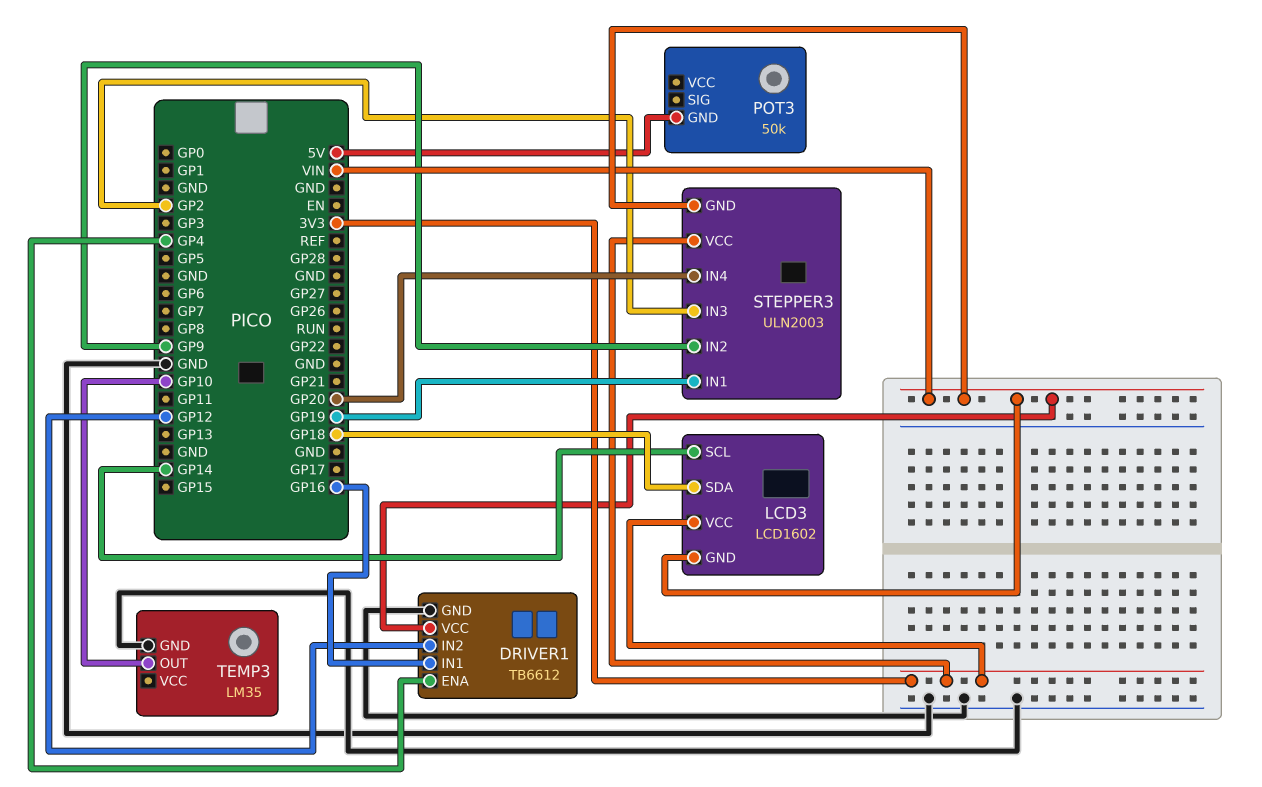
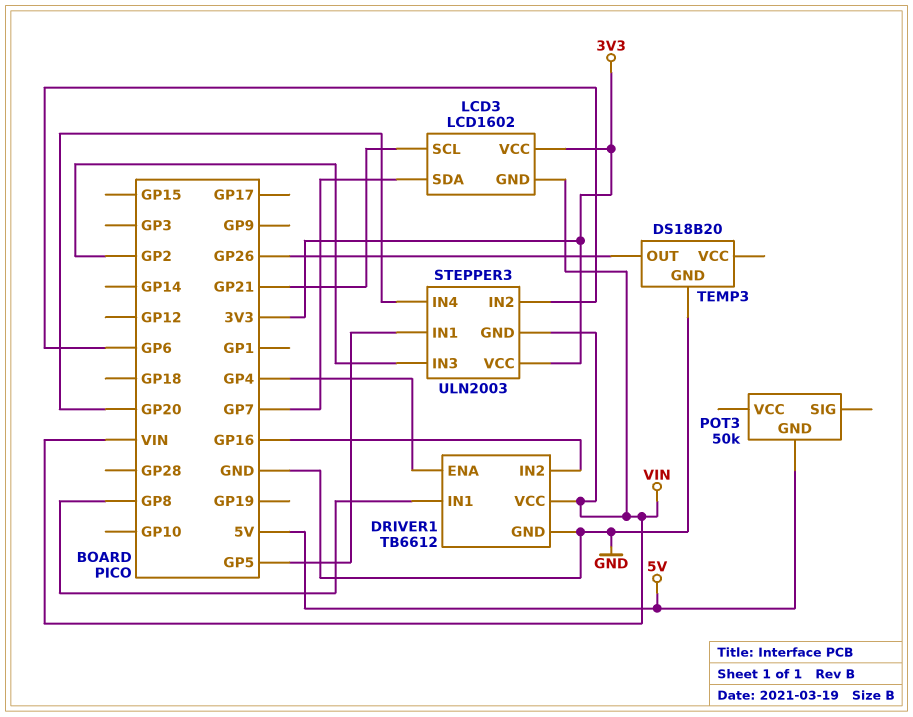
DRIVER1 pin IN1: GP16 -> GP8
DRIVER1 pin IN2: GP12 -> GP16
LCD3 pin SCL: GP14 -> GP21
LCD3 pin SDA: GP18 -> GP7
STEPPER3 pin IN1: GP19 -> GP5
STEPPER3 pin IN2: GP9 -> GP6
TEMP3: LM35 -> DS18B20
TEMP3 pin OUT: GP10 -> GP26

